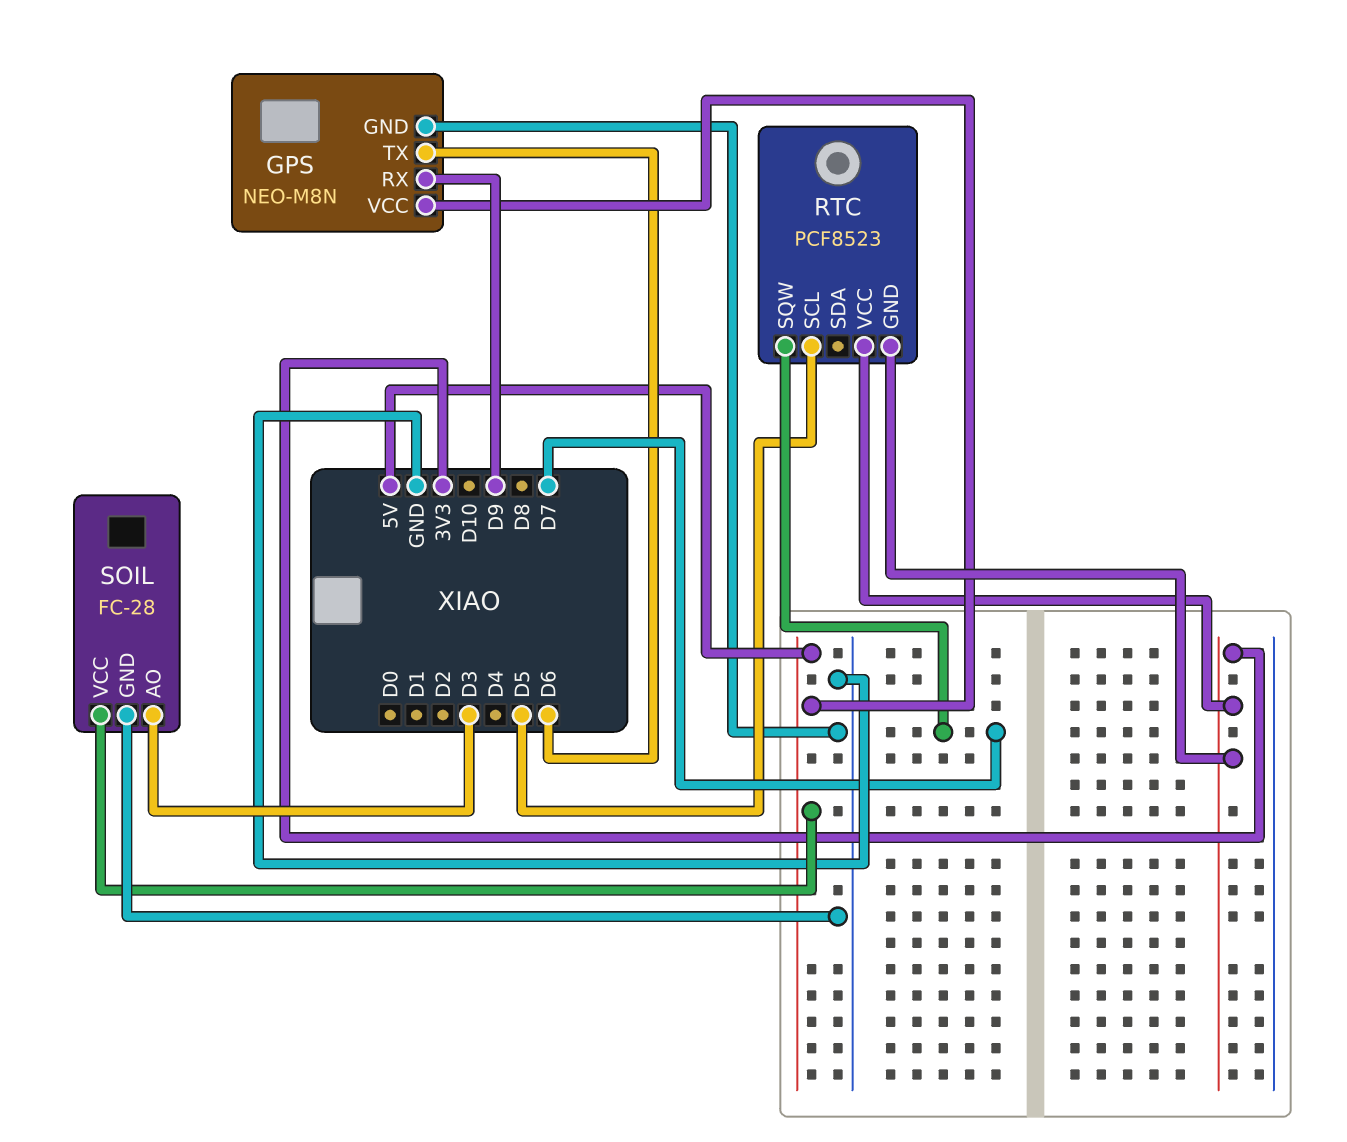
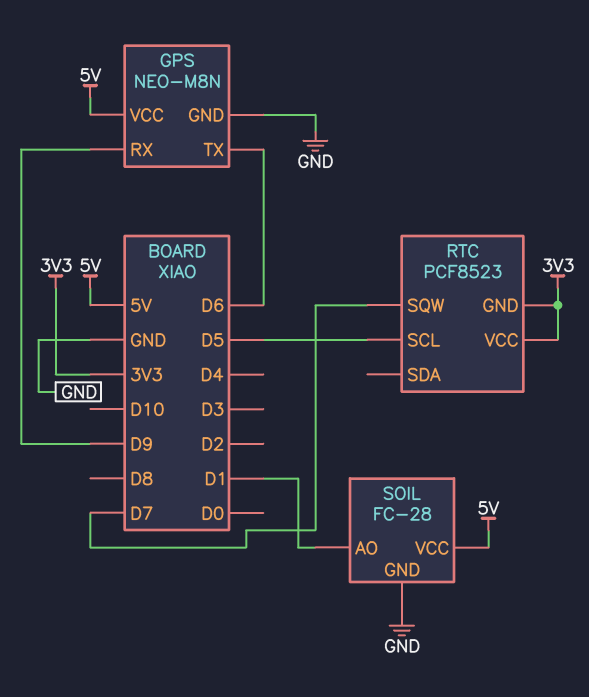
SOIL pin AO: D3 -> D1

